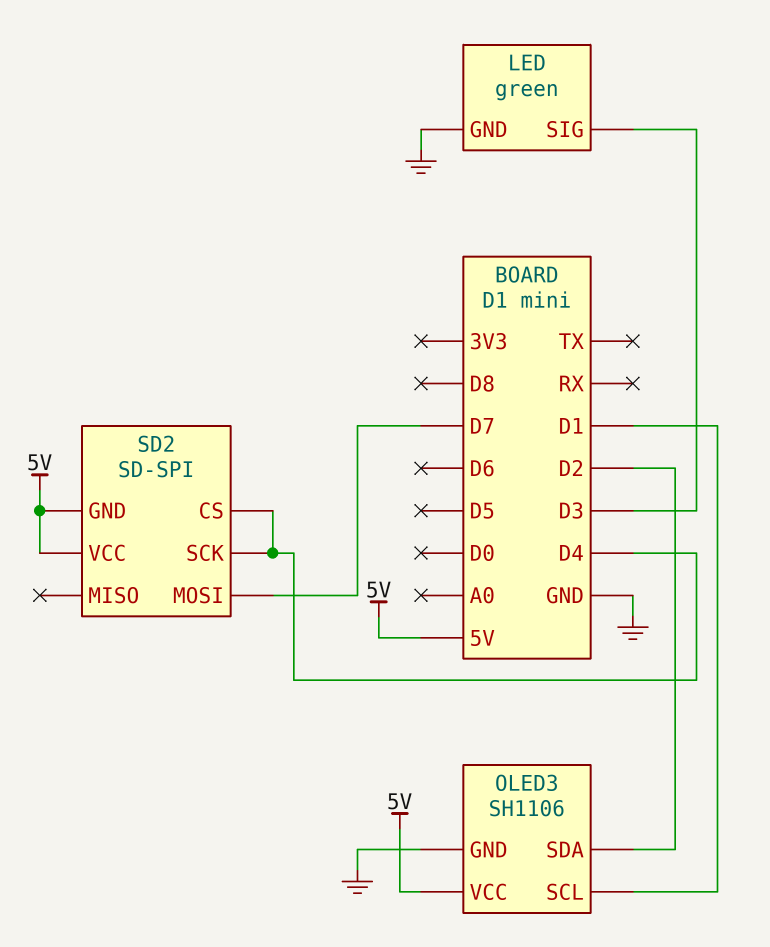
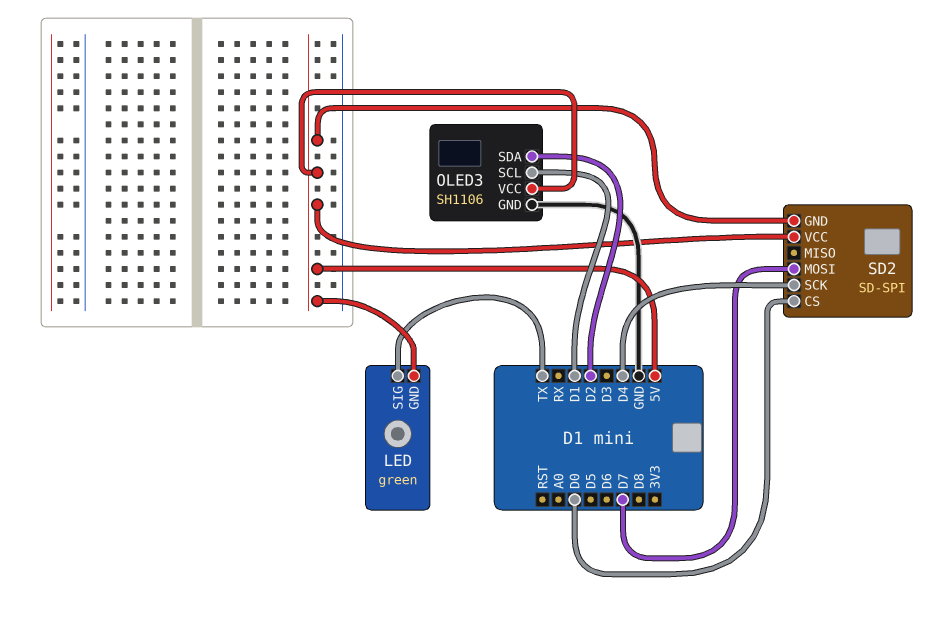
LED pin GND: GND -> 5V
LED pin SIG: D3 -> TX
SD2 pin CS: D4 -> D0

